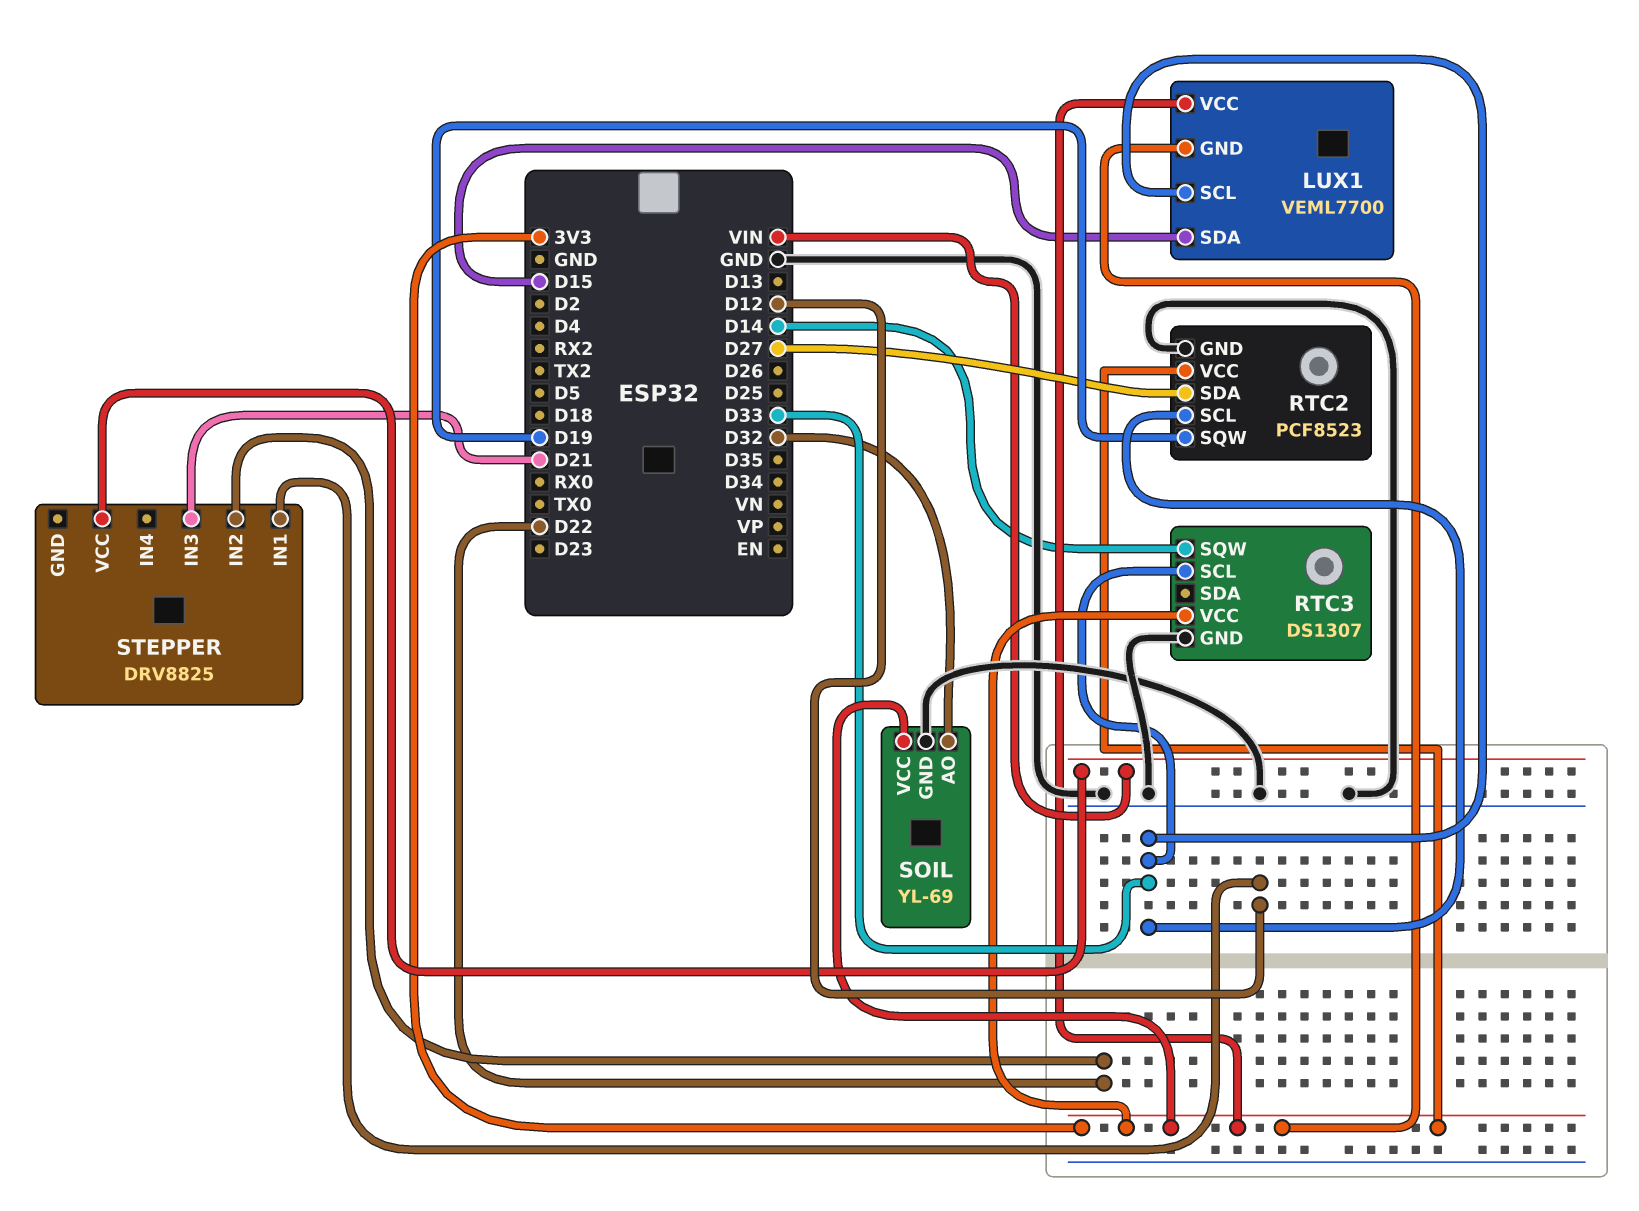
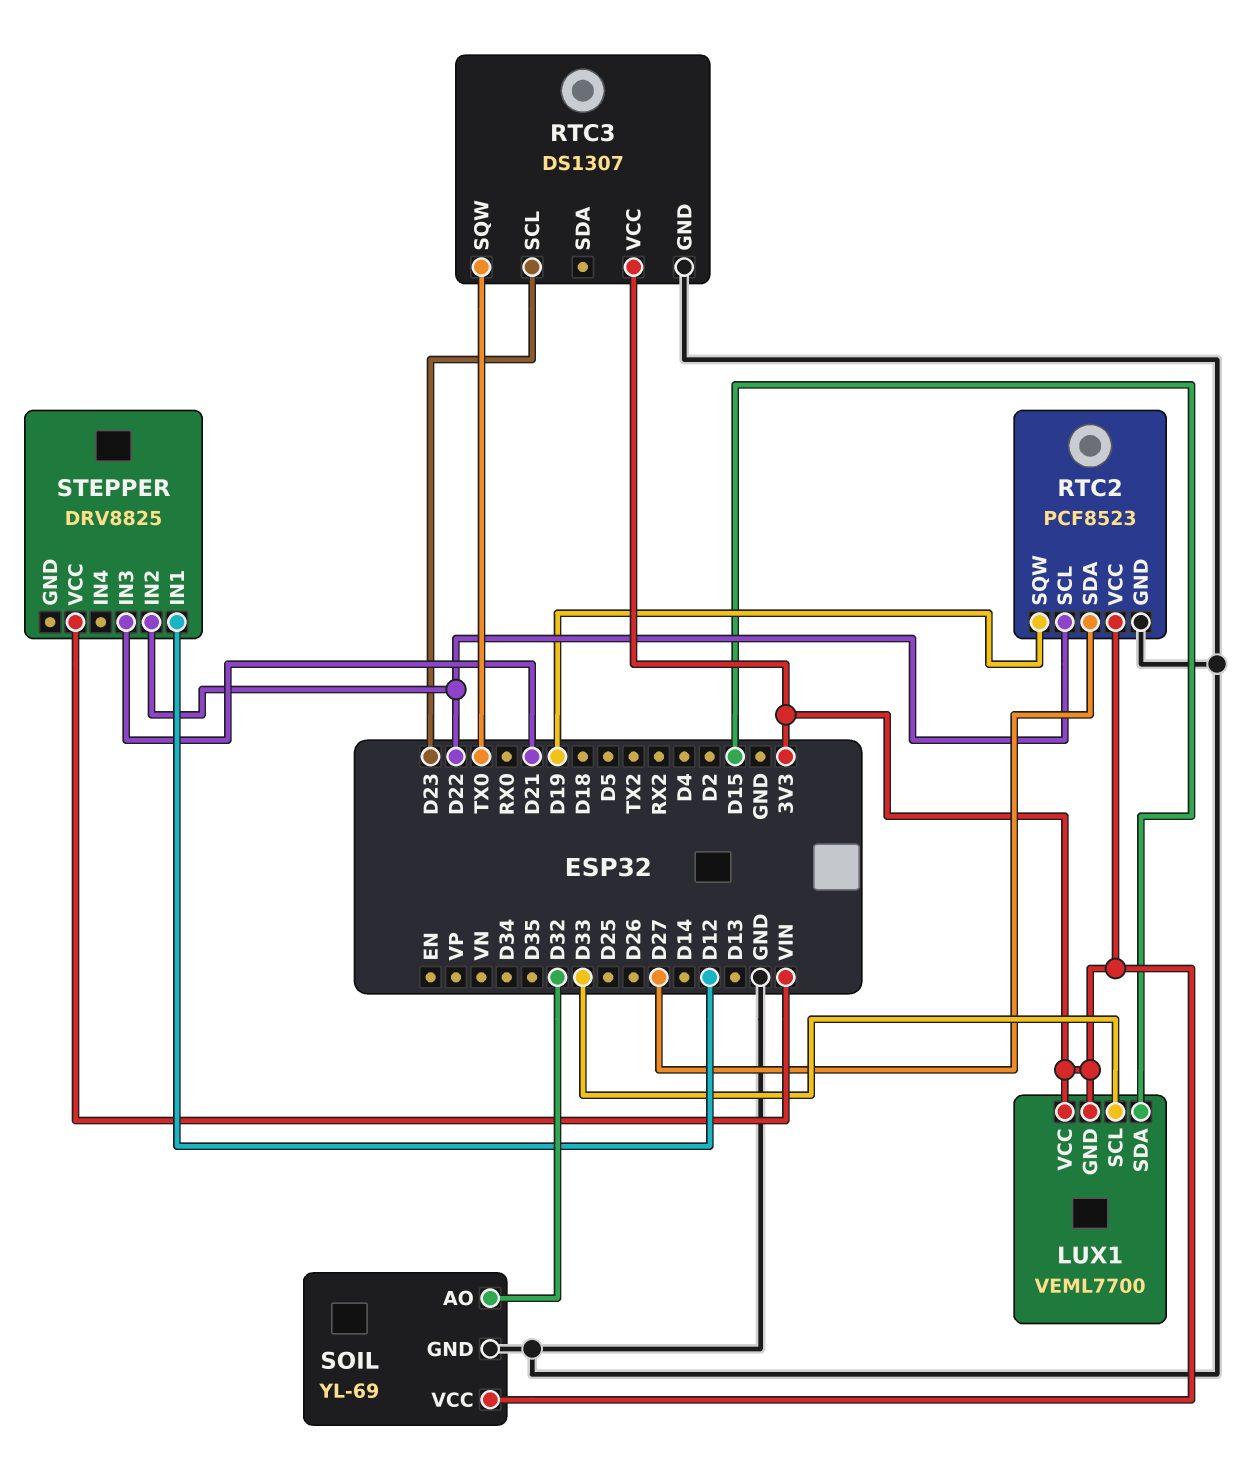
RTC2 pin SCL: D33 -> D22
RTC3 pin SCL: D33 -> D23
RTC3 pin SQW: D14 -> TX0

